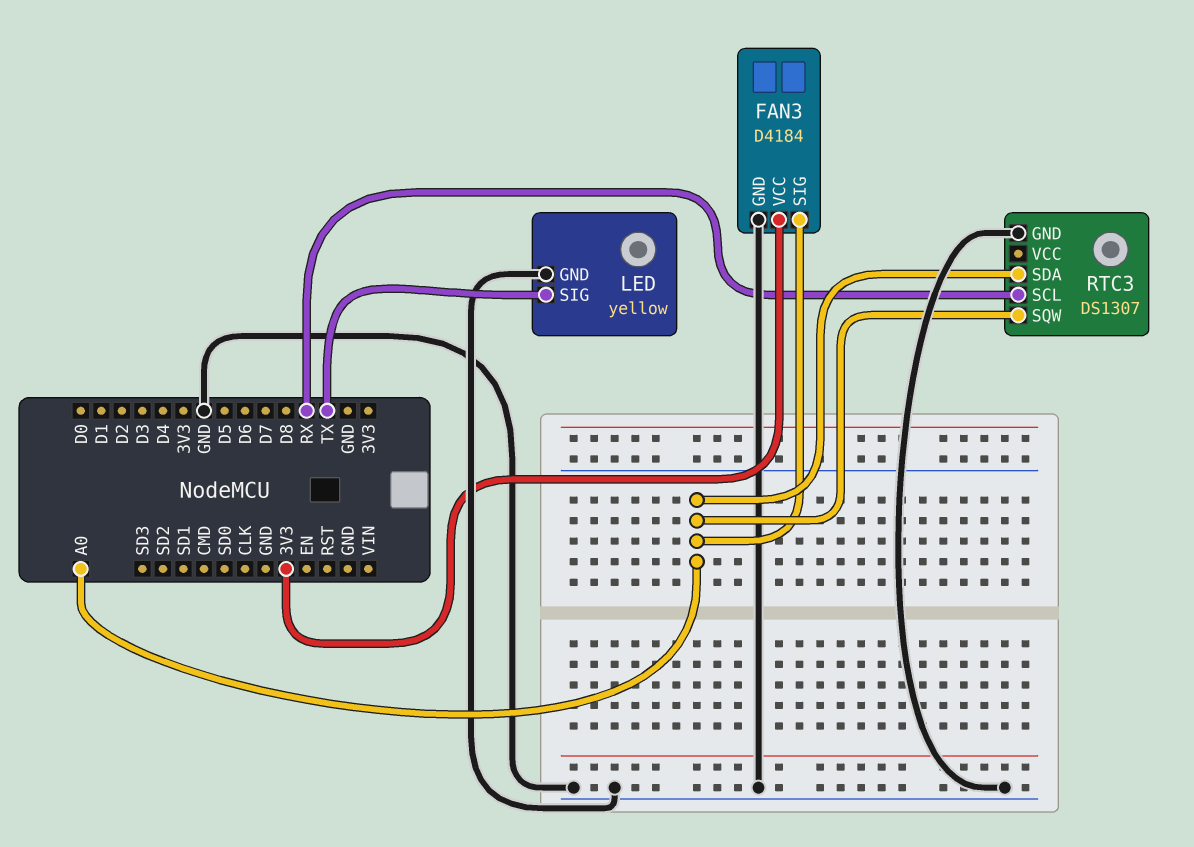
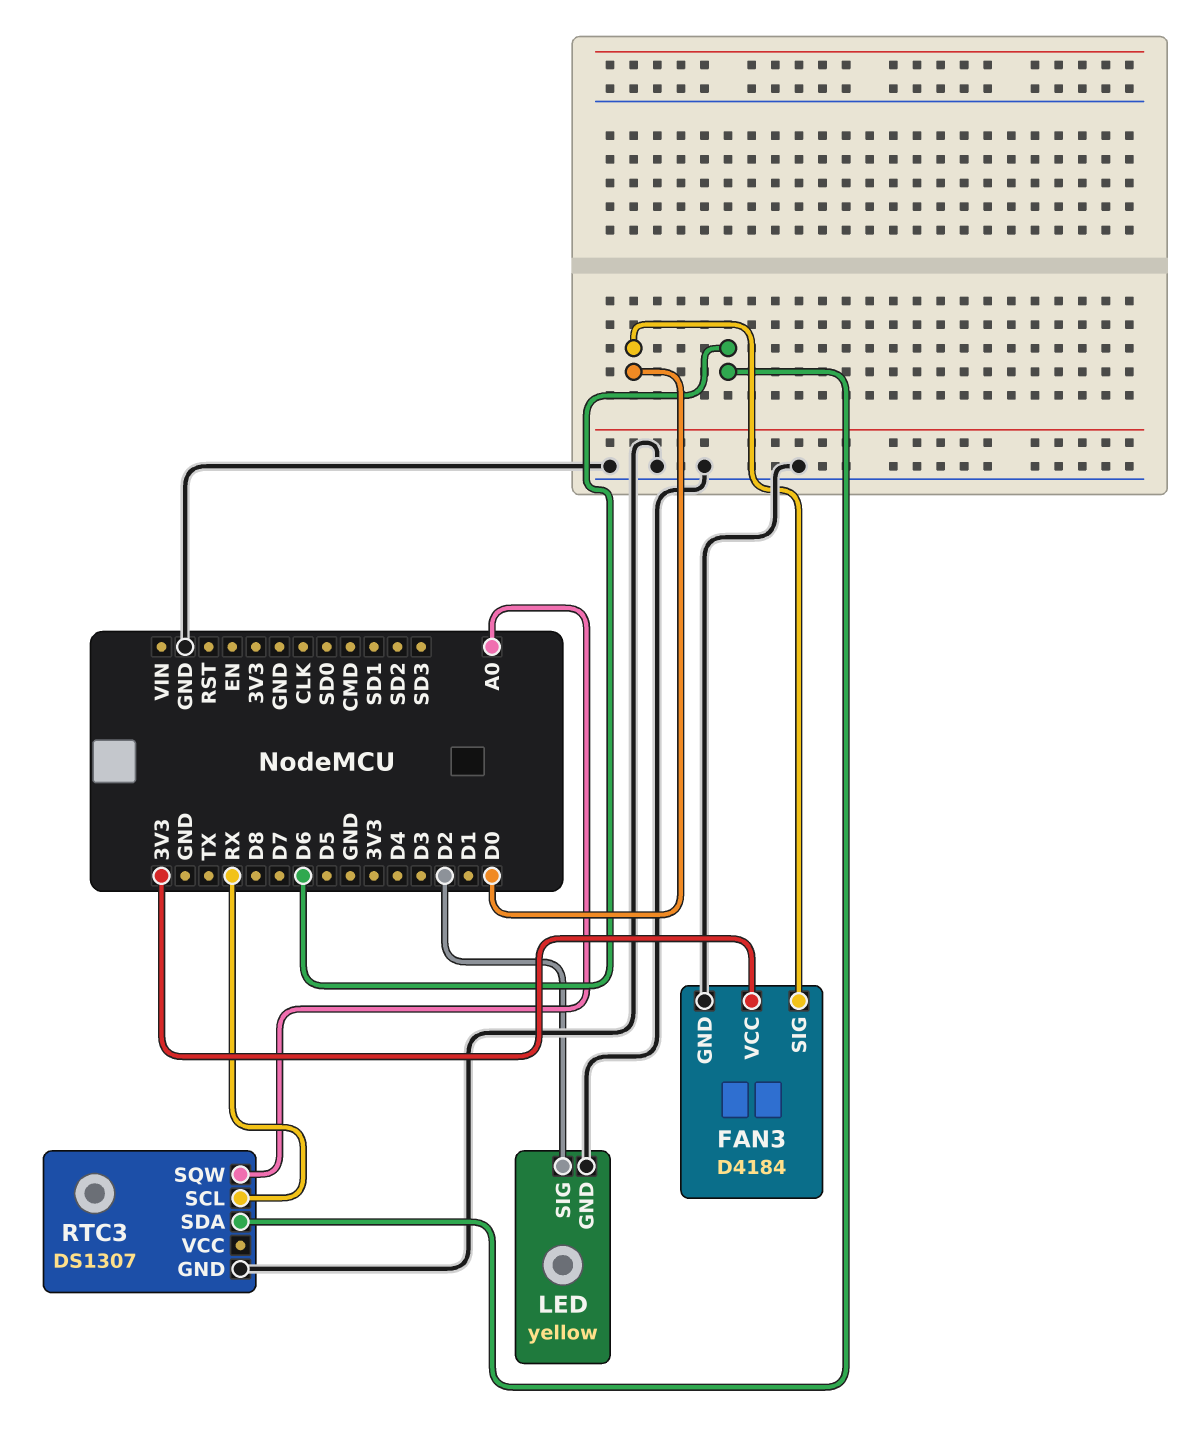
FAN3 pin SIG: A0 -> D0
LED pin SIG: TX -> D2
RTC3 pin SDA: A0 -> D6

